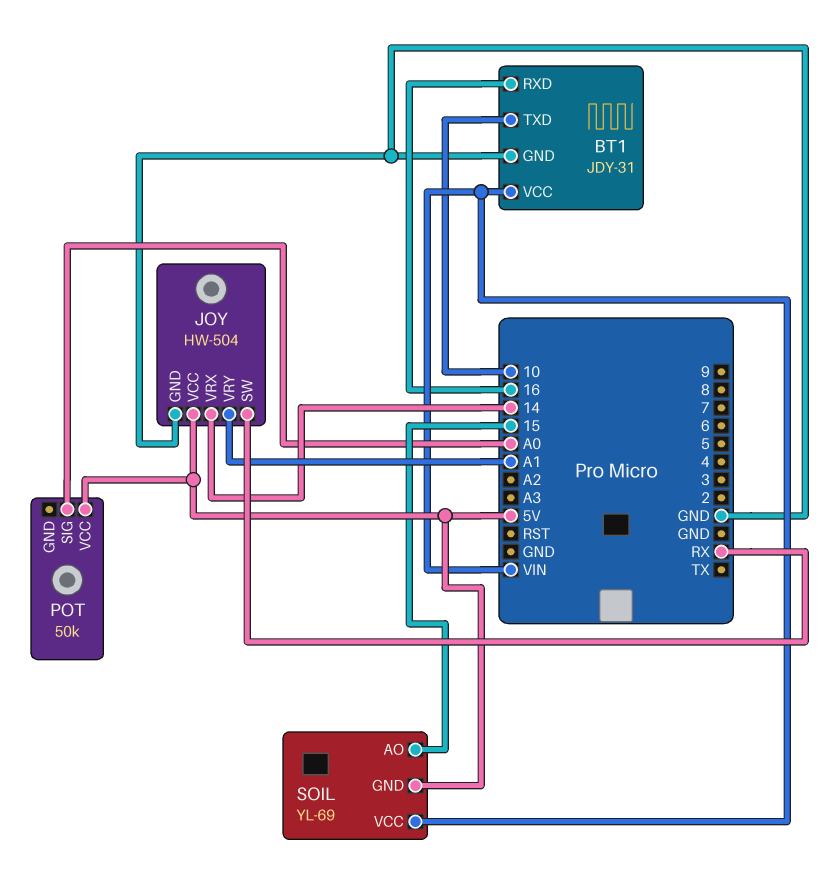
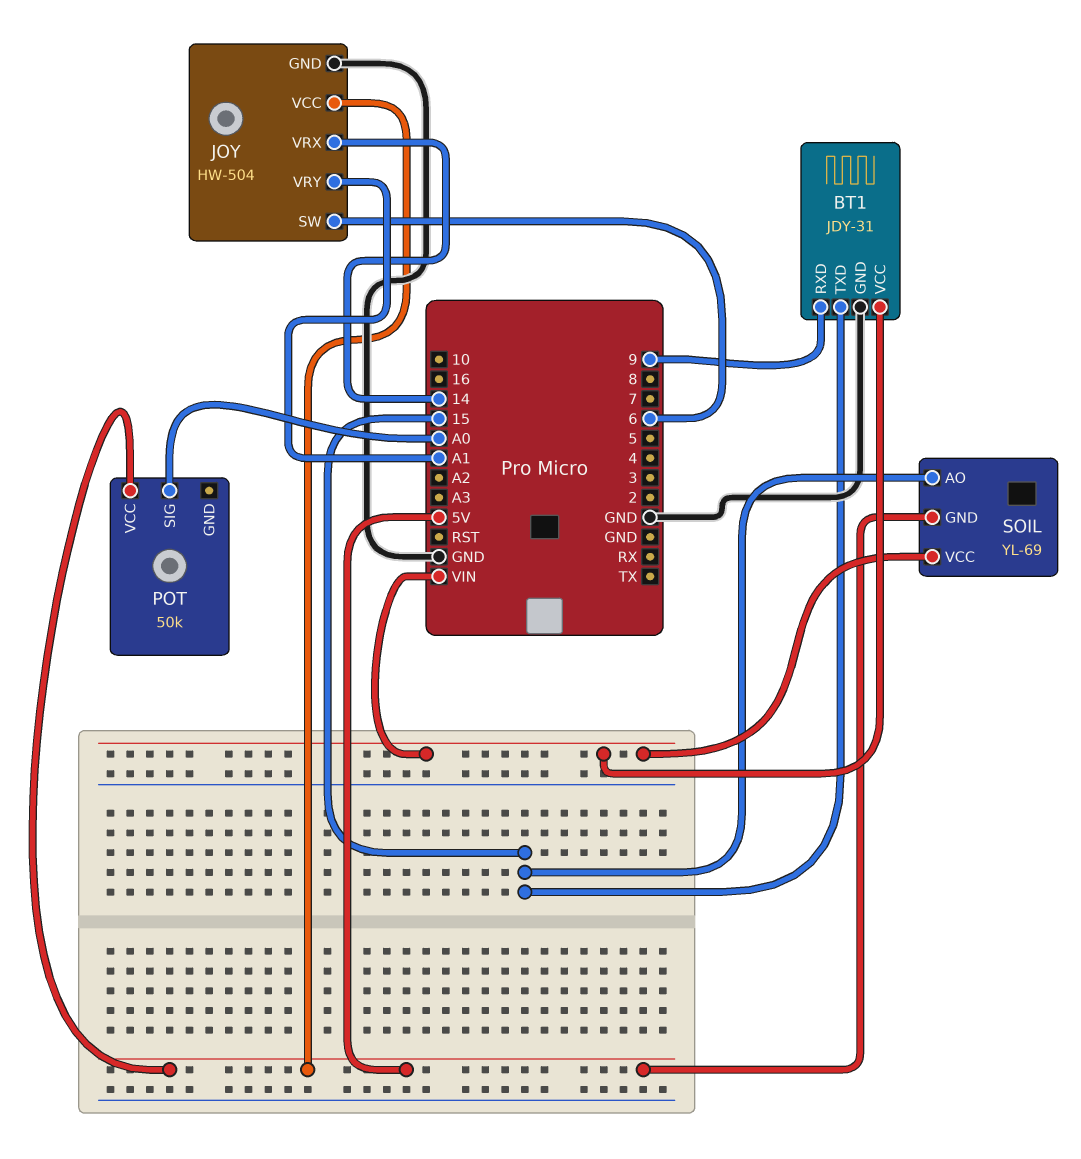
BT1 pin RXD: 16 -> 9
BT1 pin TXD: 10 -> 15
JOY pin SW: RX -> 6

